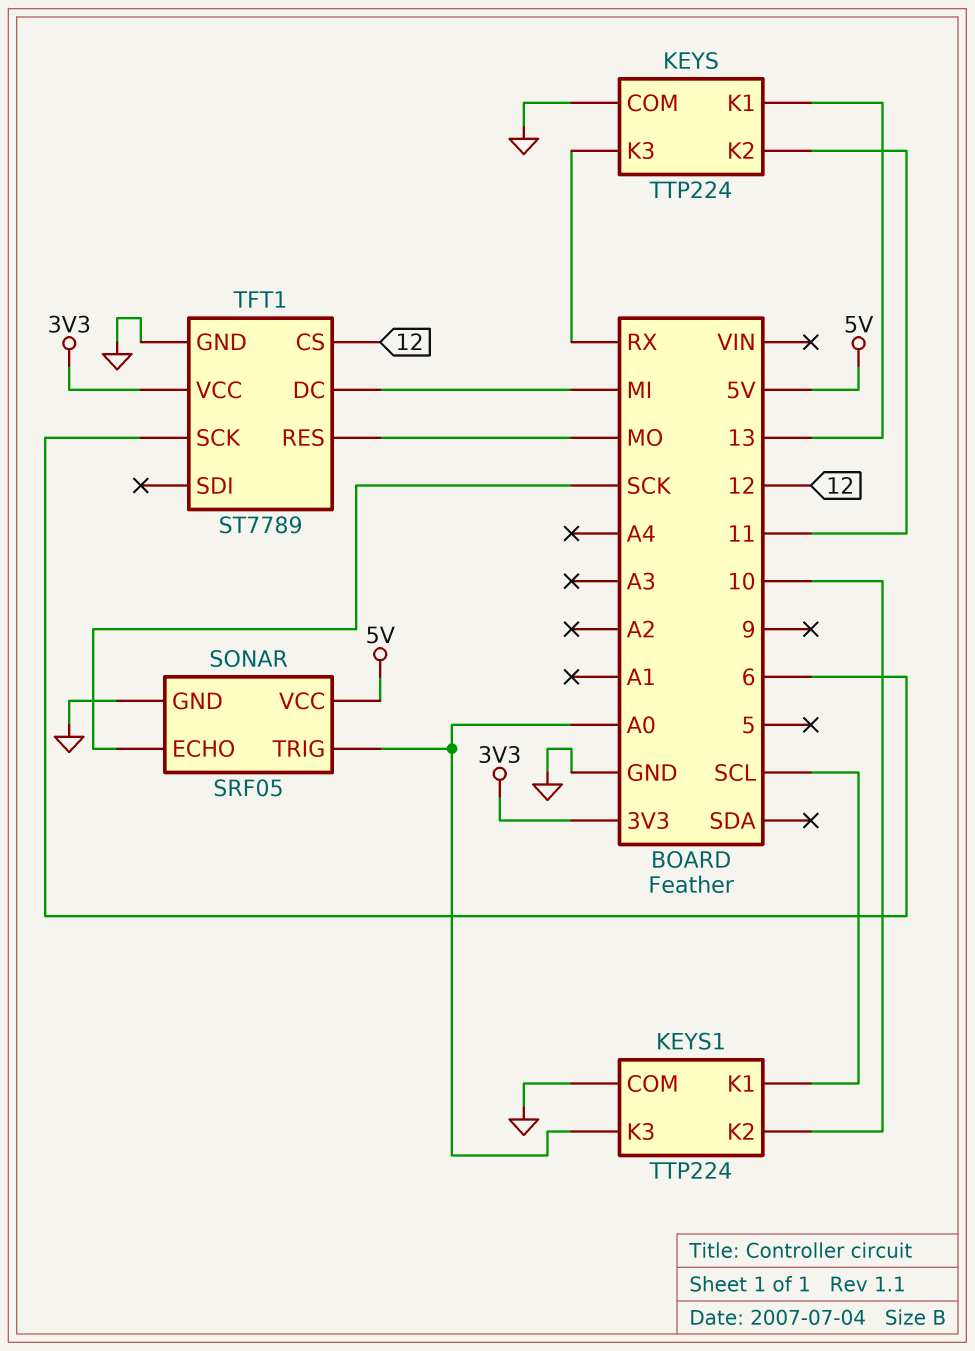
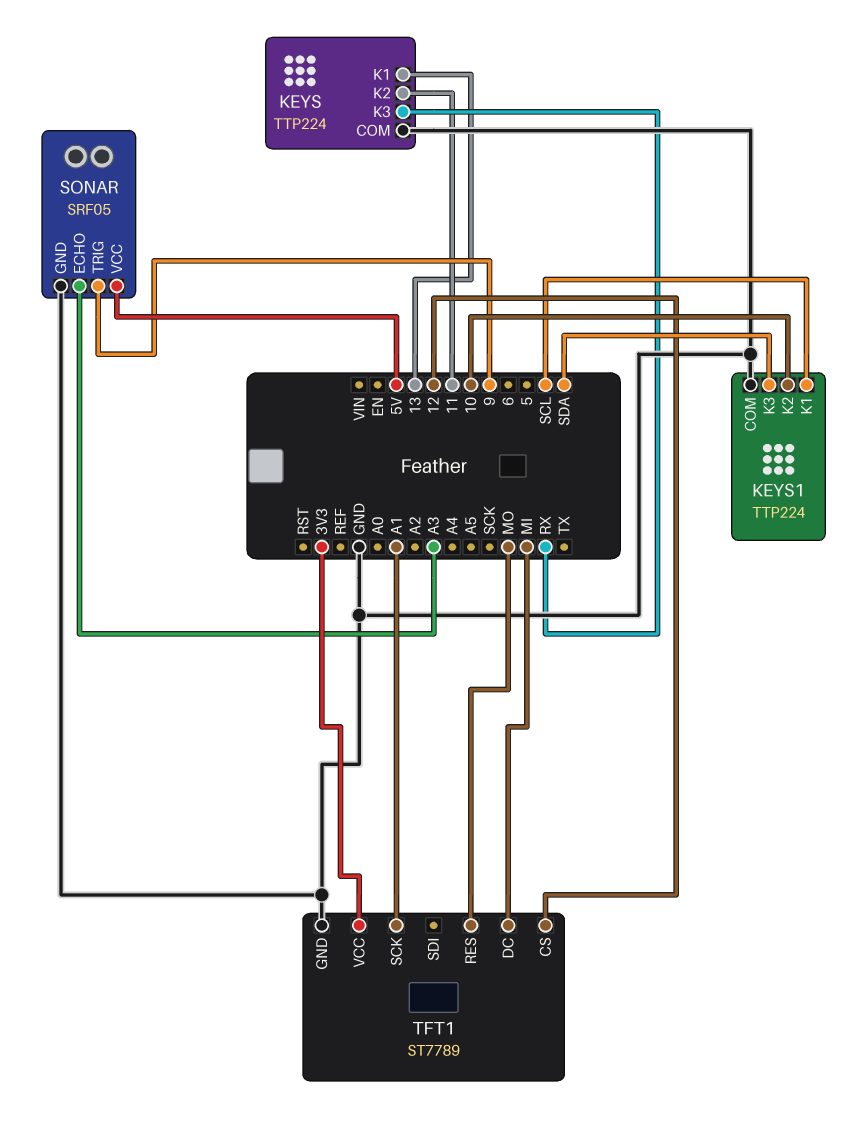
KEYS1 pin K3: A0 -> SDA
SONAR pin ECHO: SCK -> A3
SONAR pin TRIG: A0 -> 9
TFT1 pin SCK: 6 -> A1

